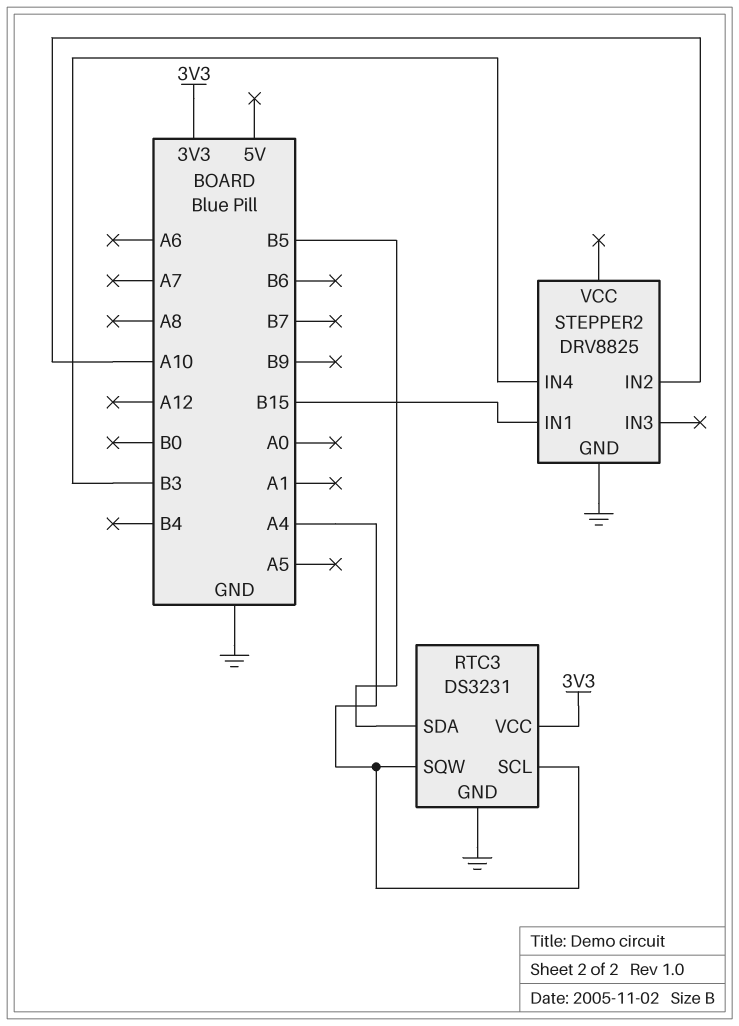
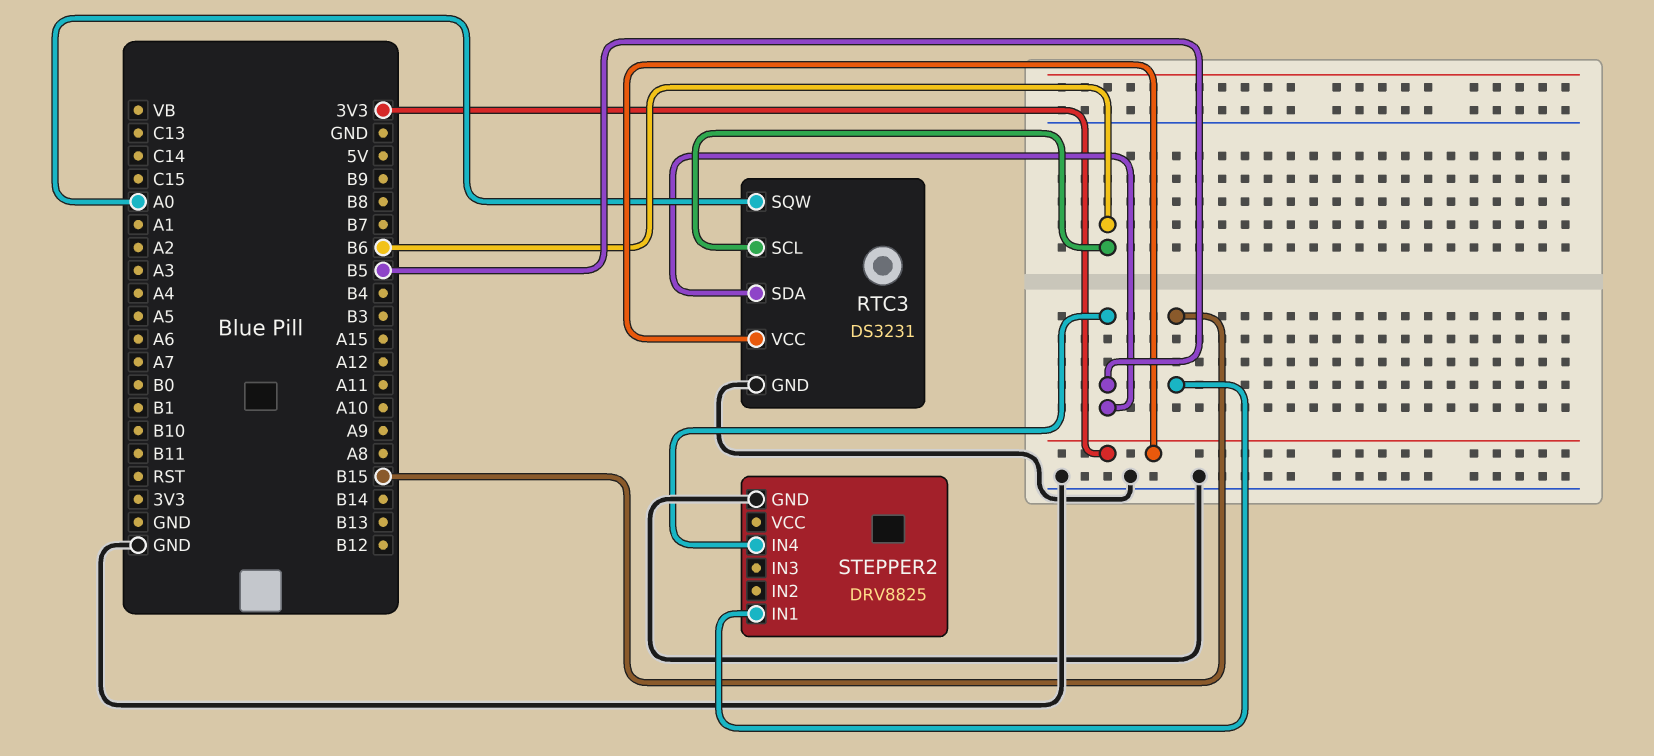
RTC3 pin SCL: A4 -> B6
RTC3 pin SQW: A4 -> A0
STEPPER2 pin IN2: A10 -> none
STEPPER2 pin IN4: B3 -> B5

